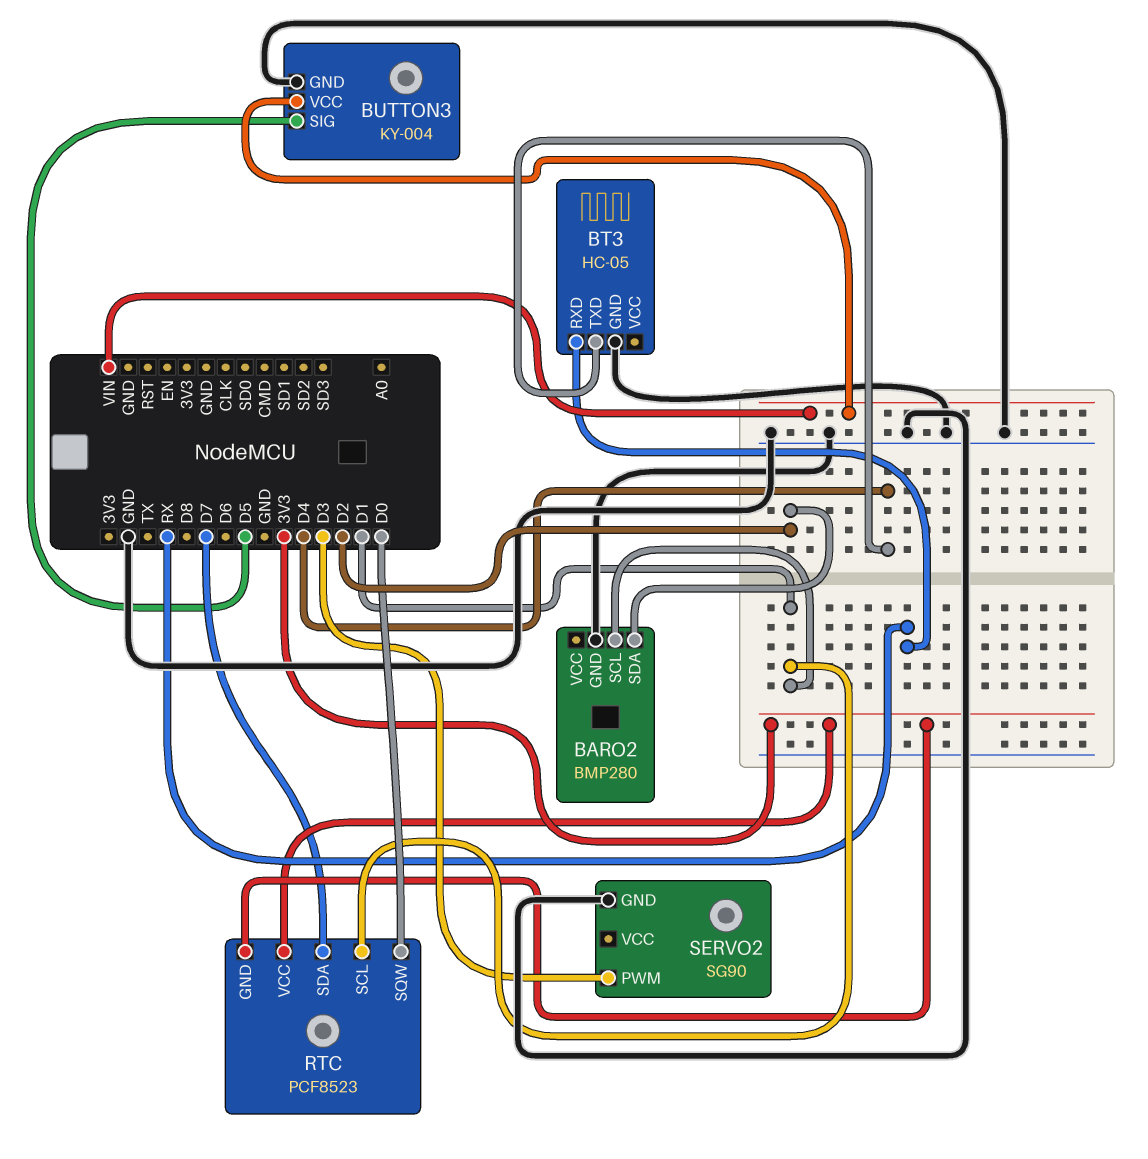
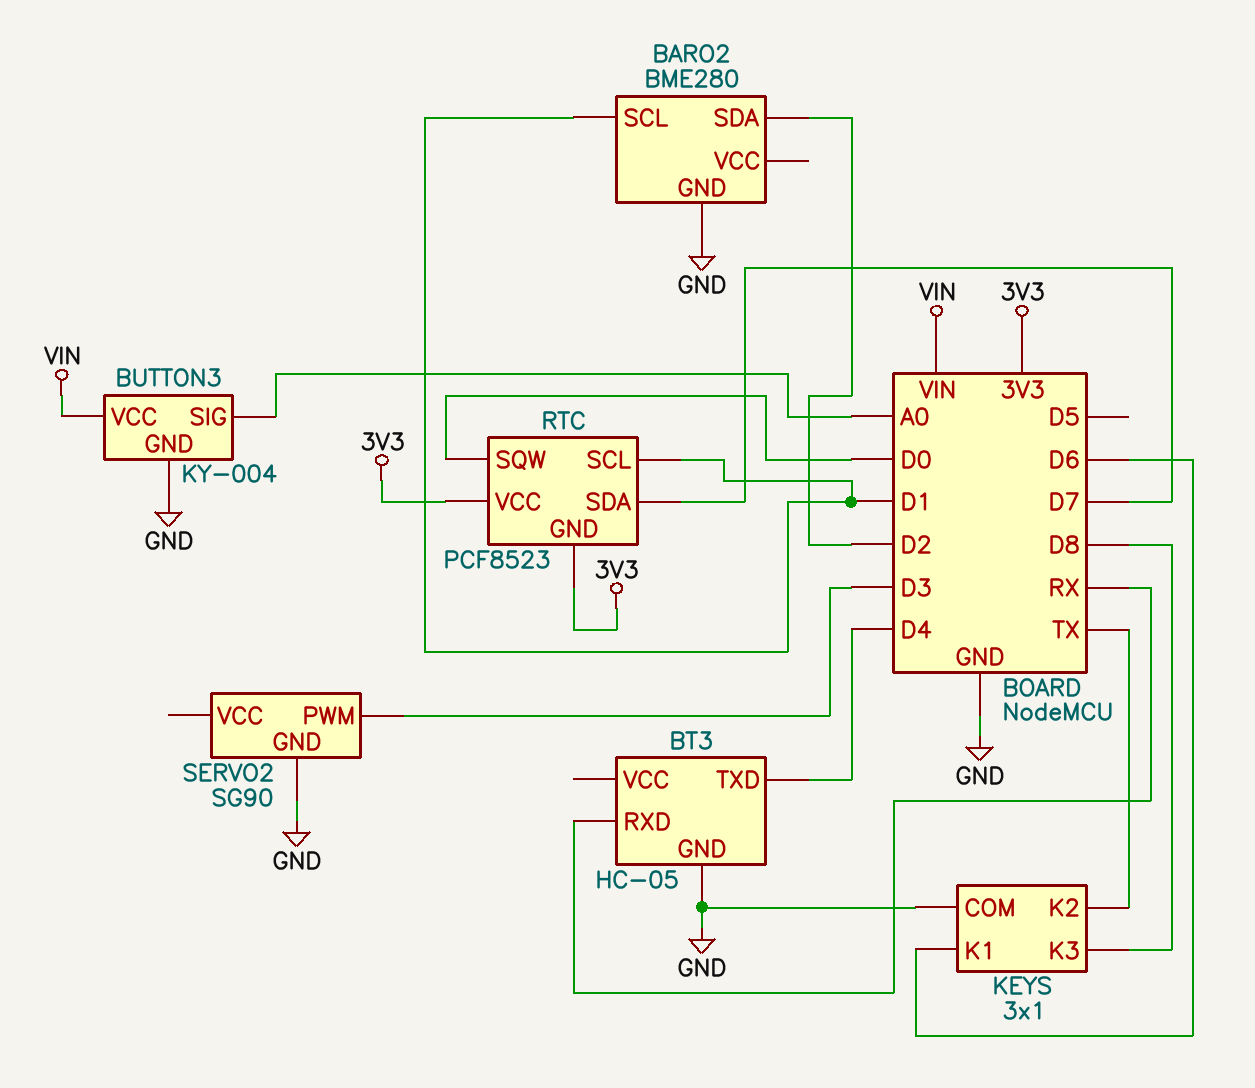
BARO2: BMP280 -> BME280
BUTTON3 pin SIG: D5 -> A0
KEYS: none -> 3x1
KEYS pin COM: none -> GND
KEYS pin K1: none -> D6
KEYS pin K2: none -> TX
KEYS pin K3: none -> D8

